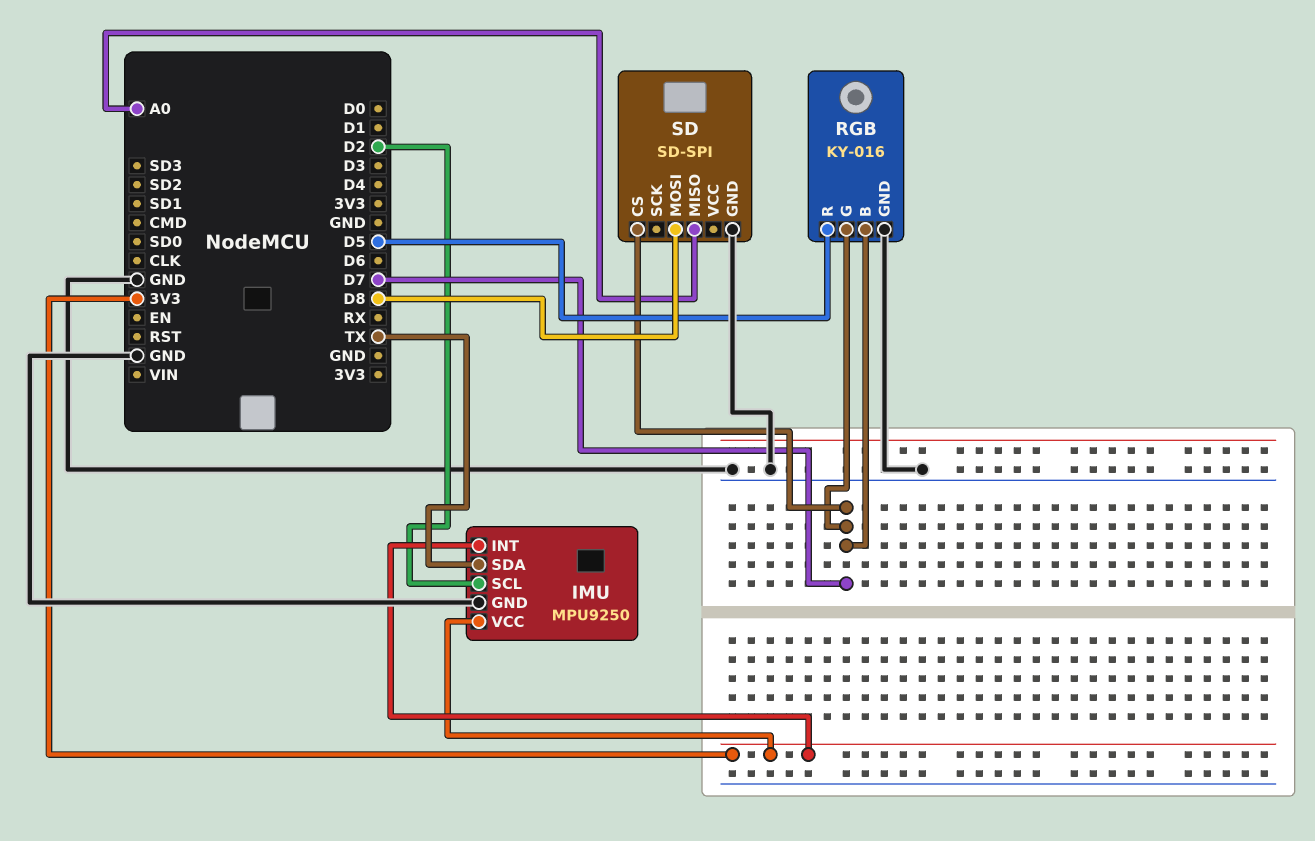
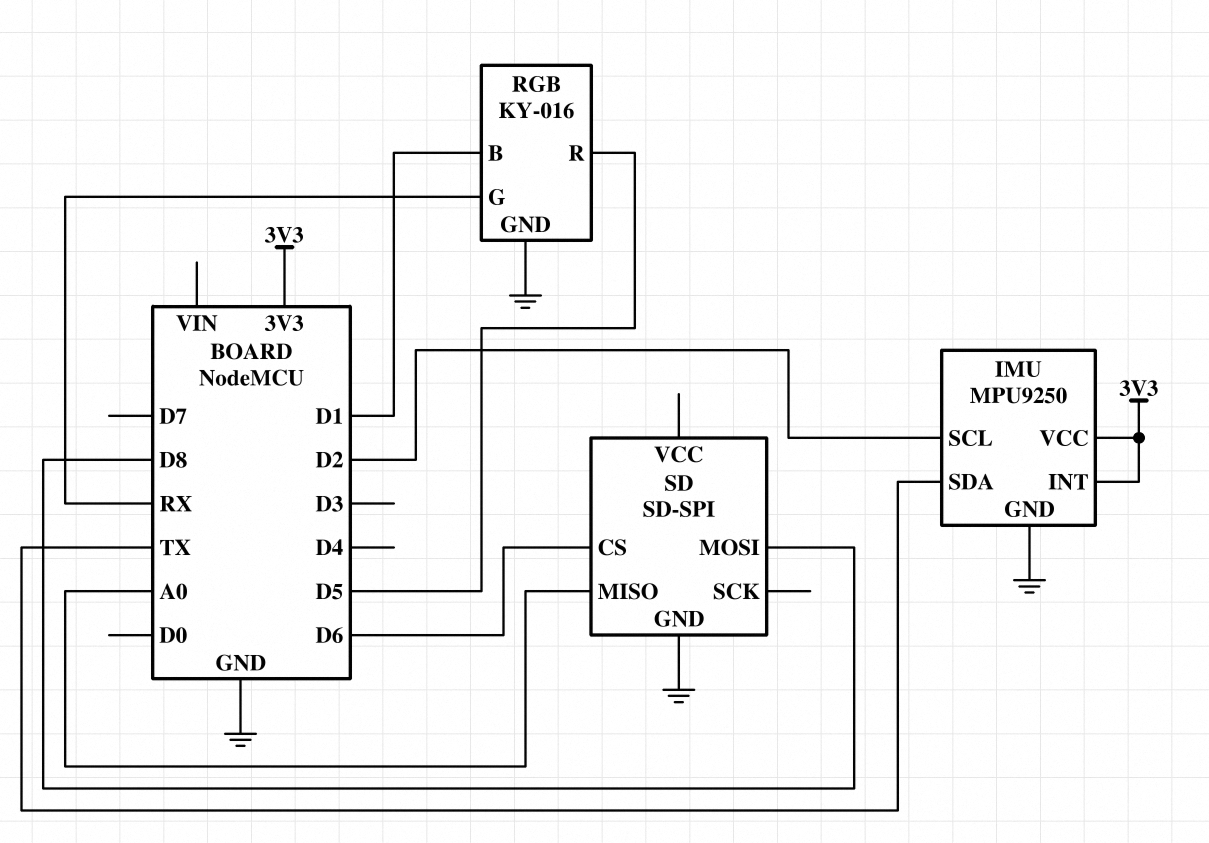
RGB pin B: D7 -> D1
RGB pin G: D7 -> RX
SD pin CS: D7 -> D6

